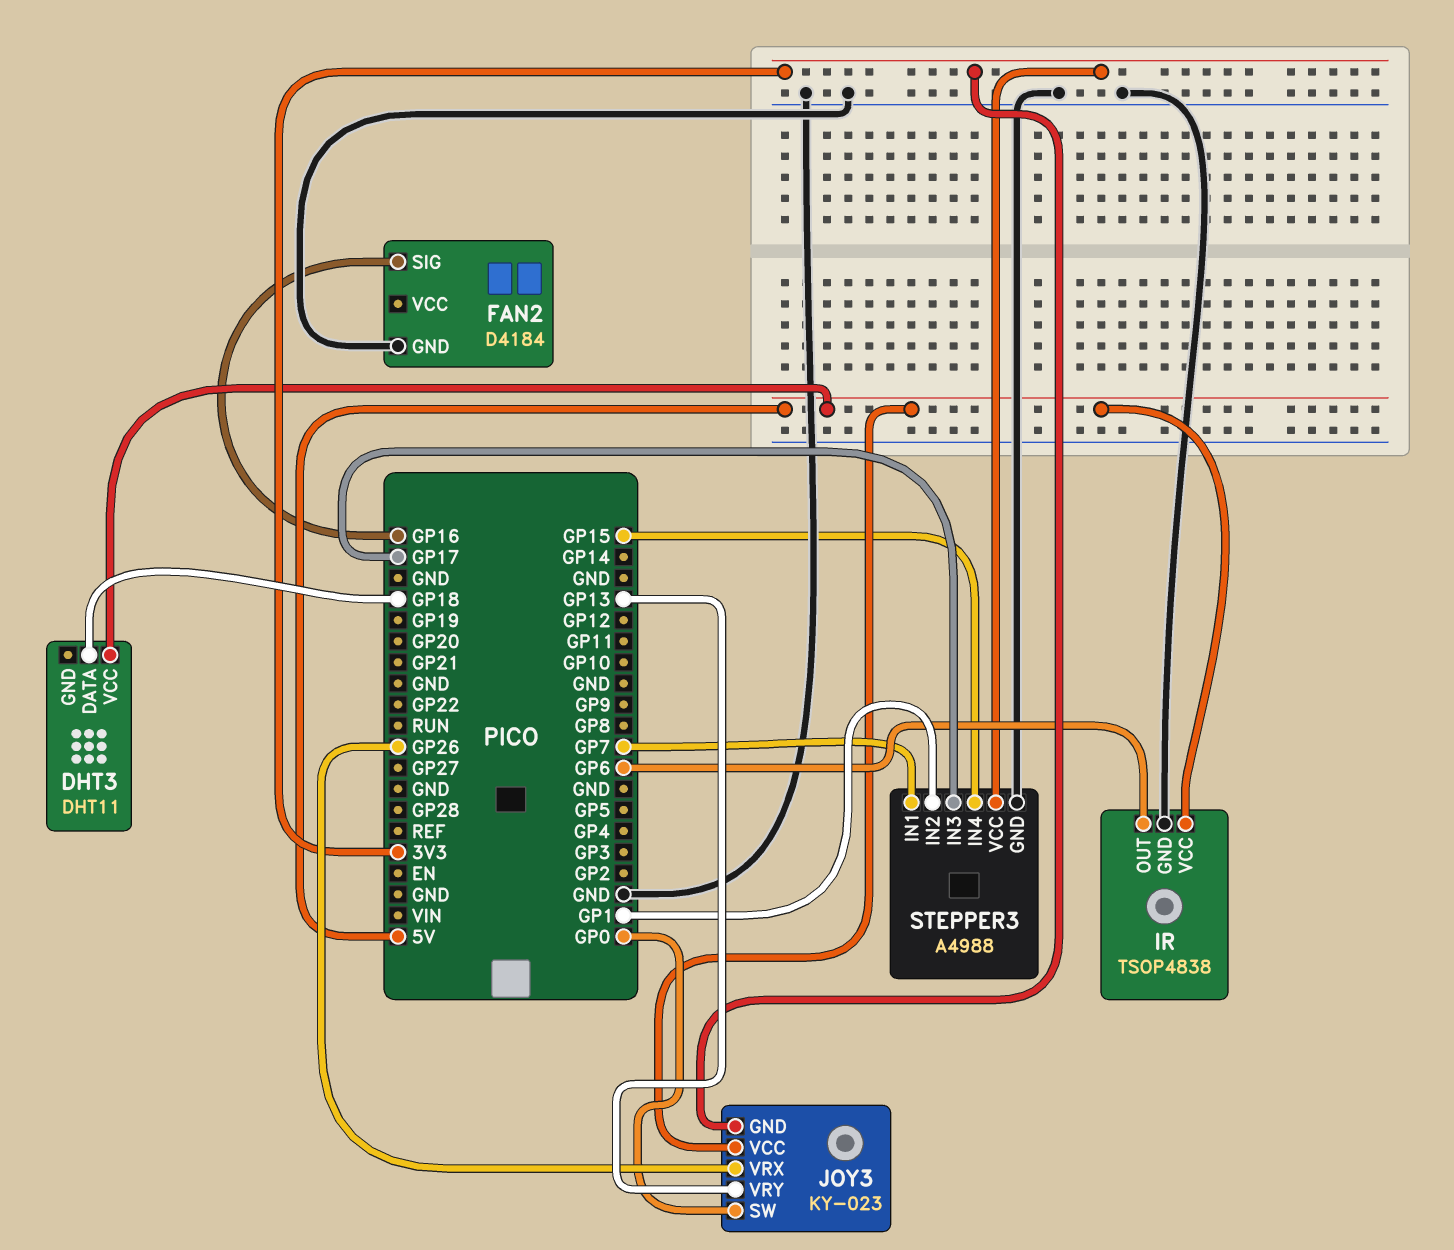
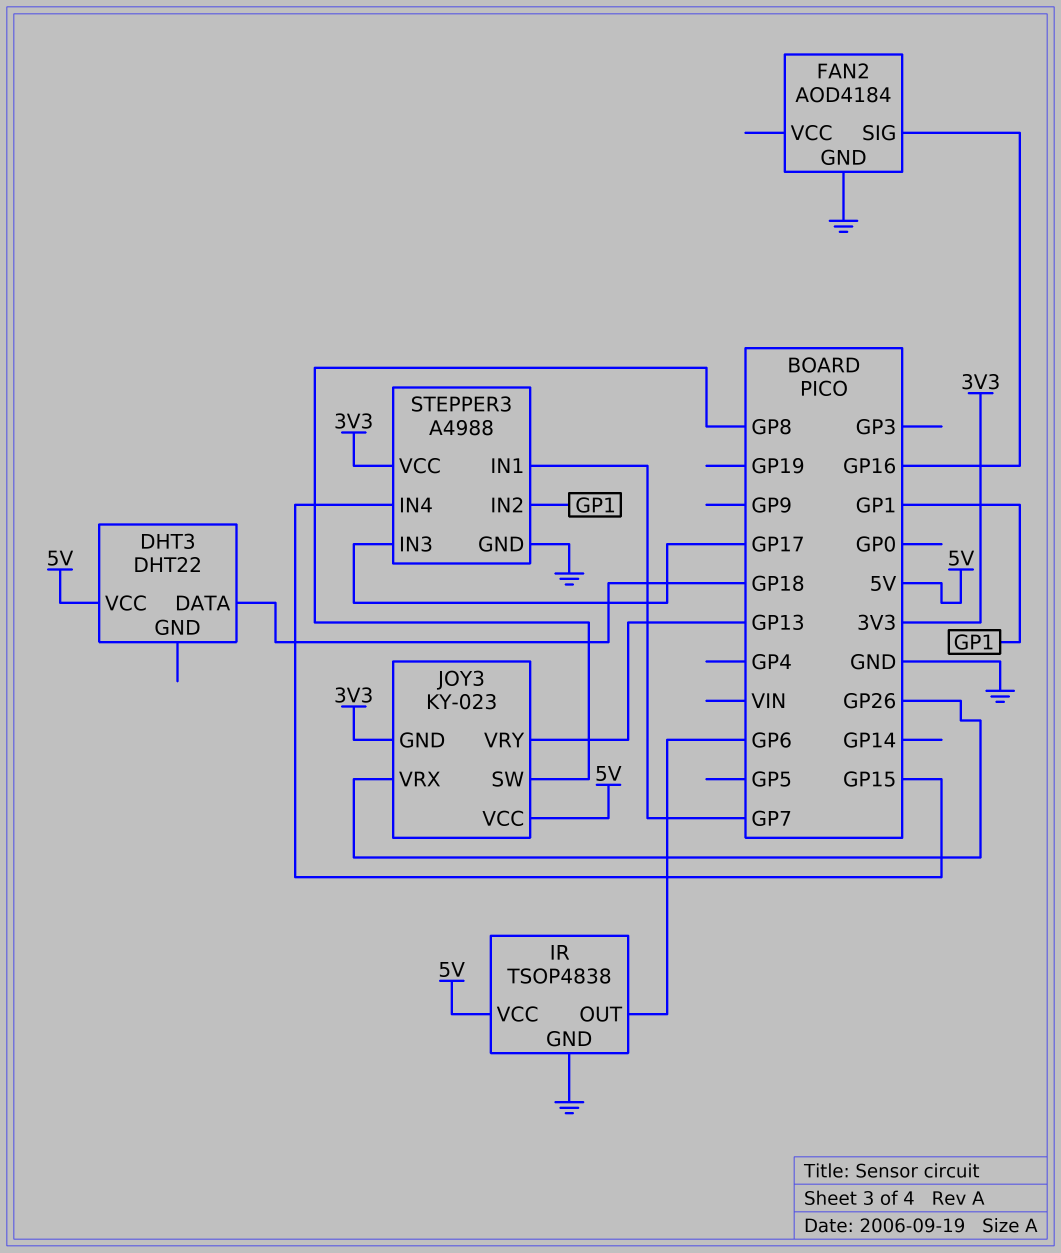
DHT3: DHT11 -> DHT22
FAN2: D4184 -> AOD4184
JOY3 pin SW: GP0 -> GP8

